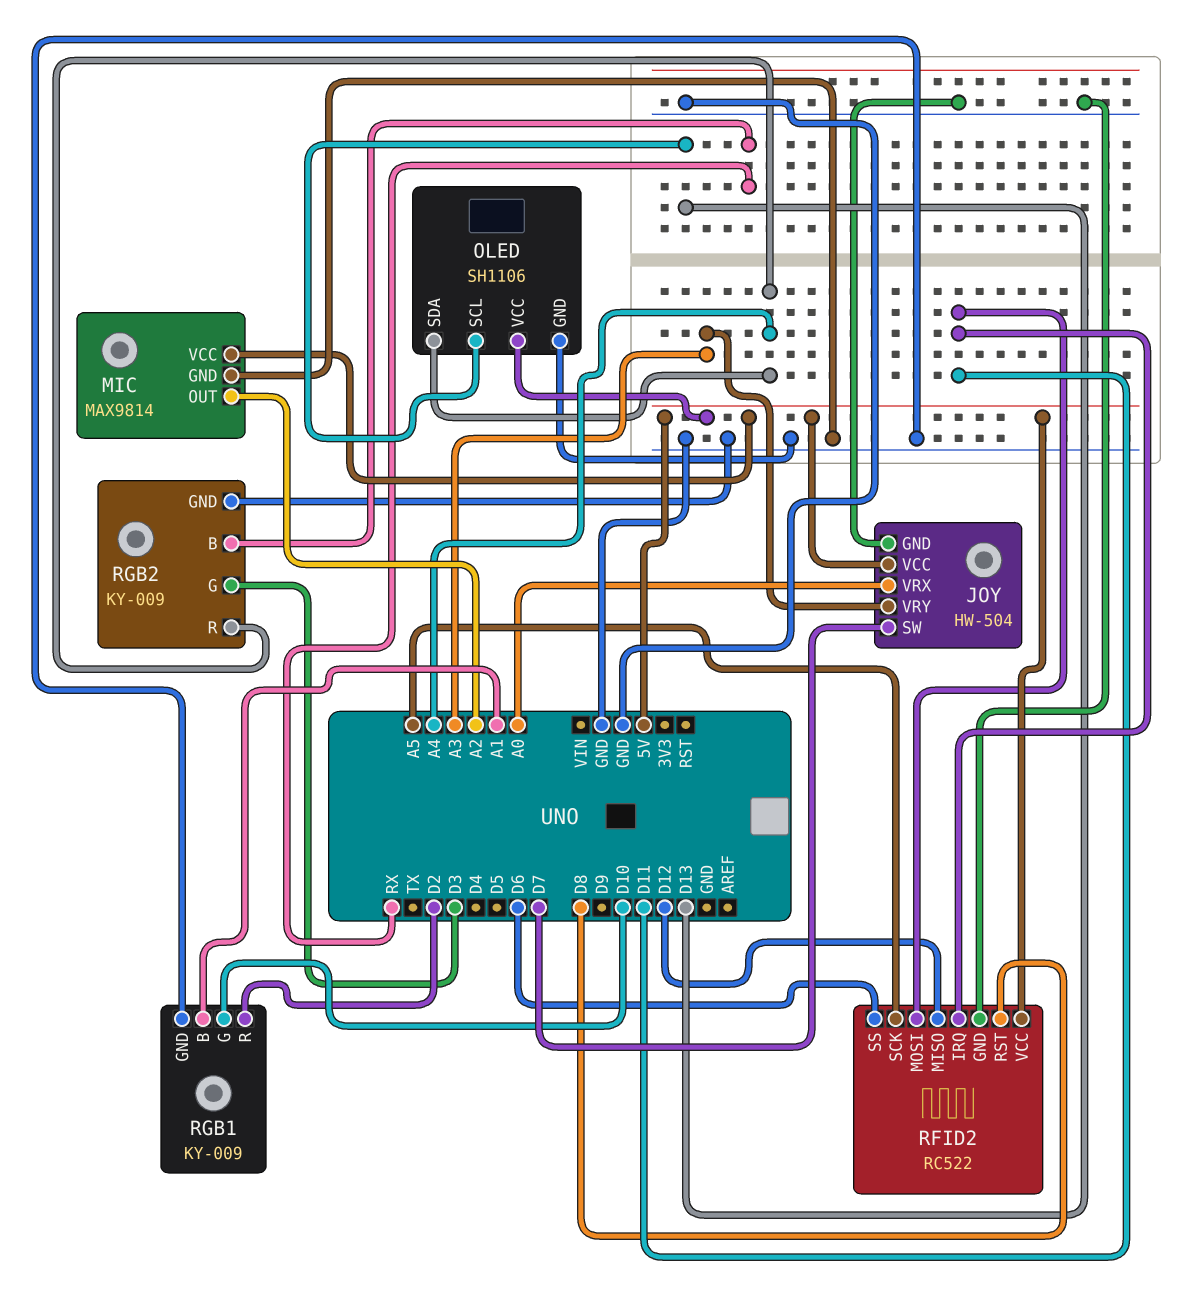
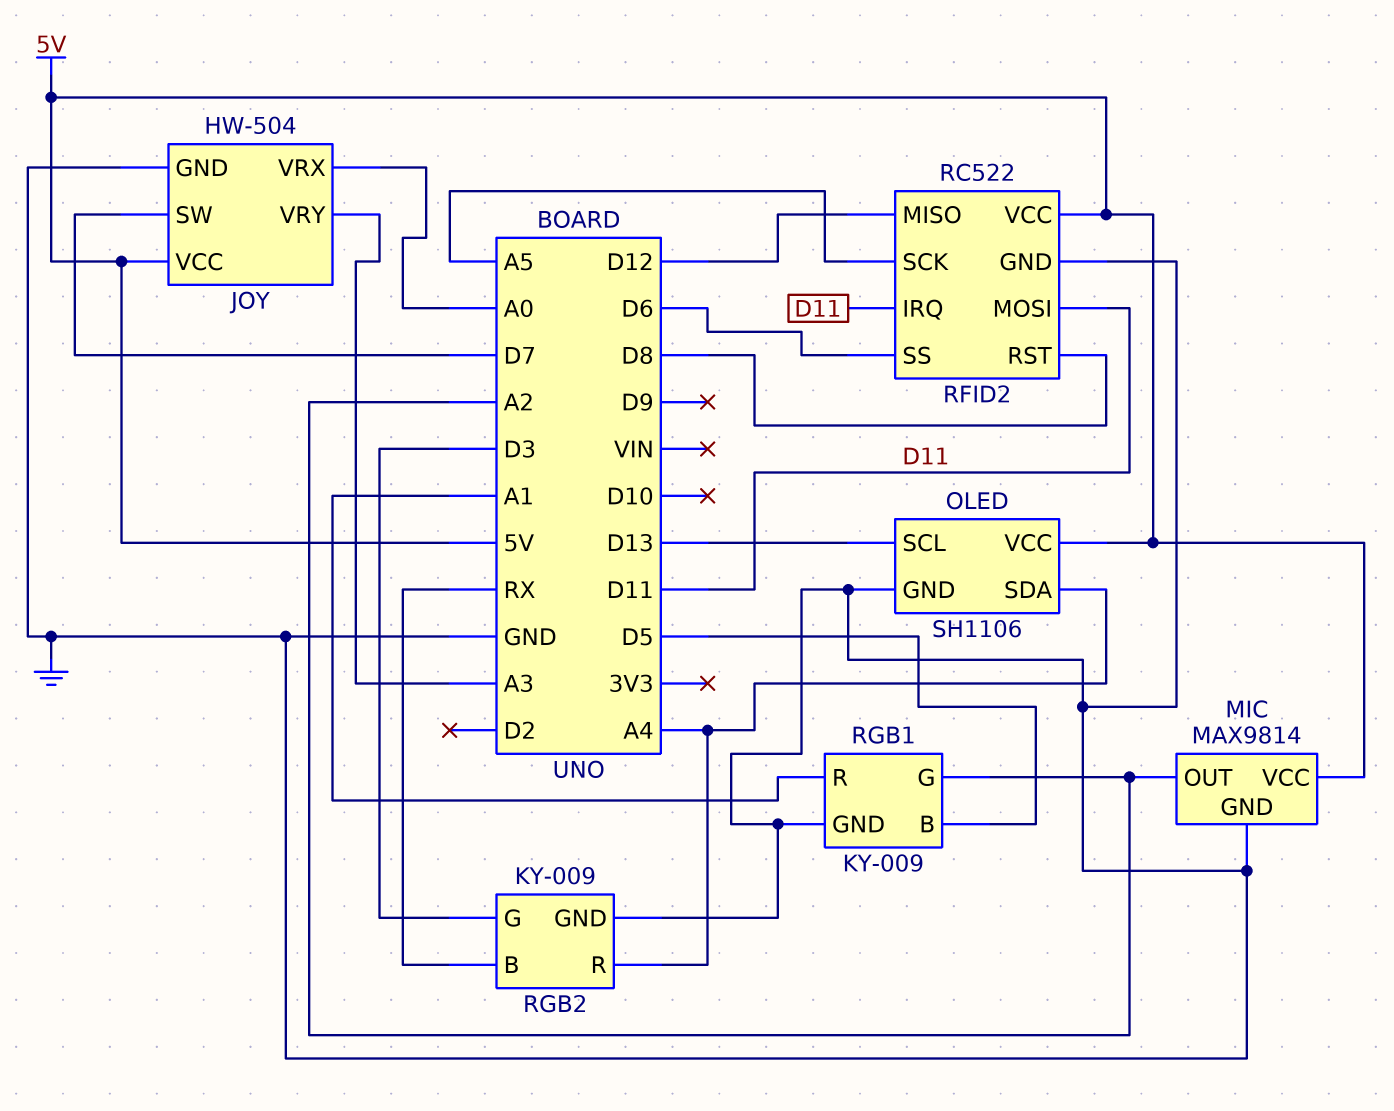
RGB1 pin B: A1 -> D5
RGB1 pin G: D10 -> A2
RGB1 pin R: D2 -> A1

